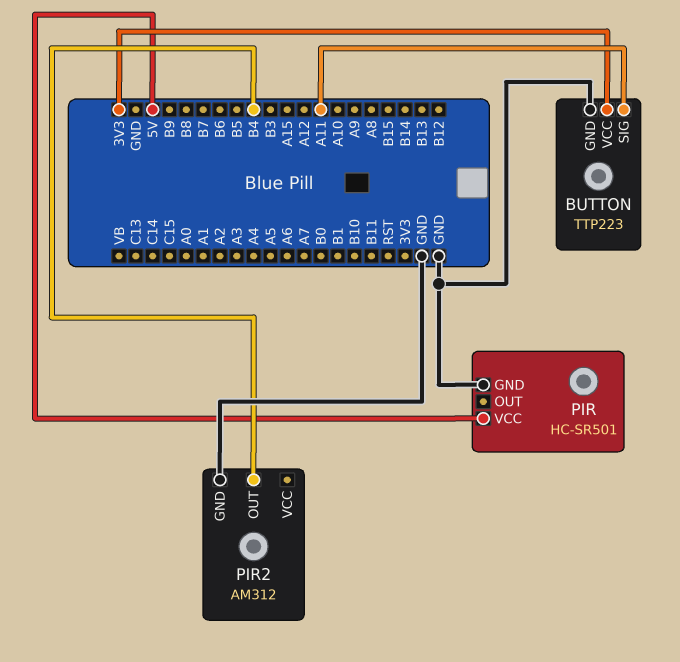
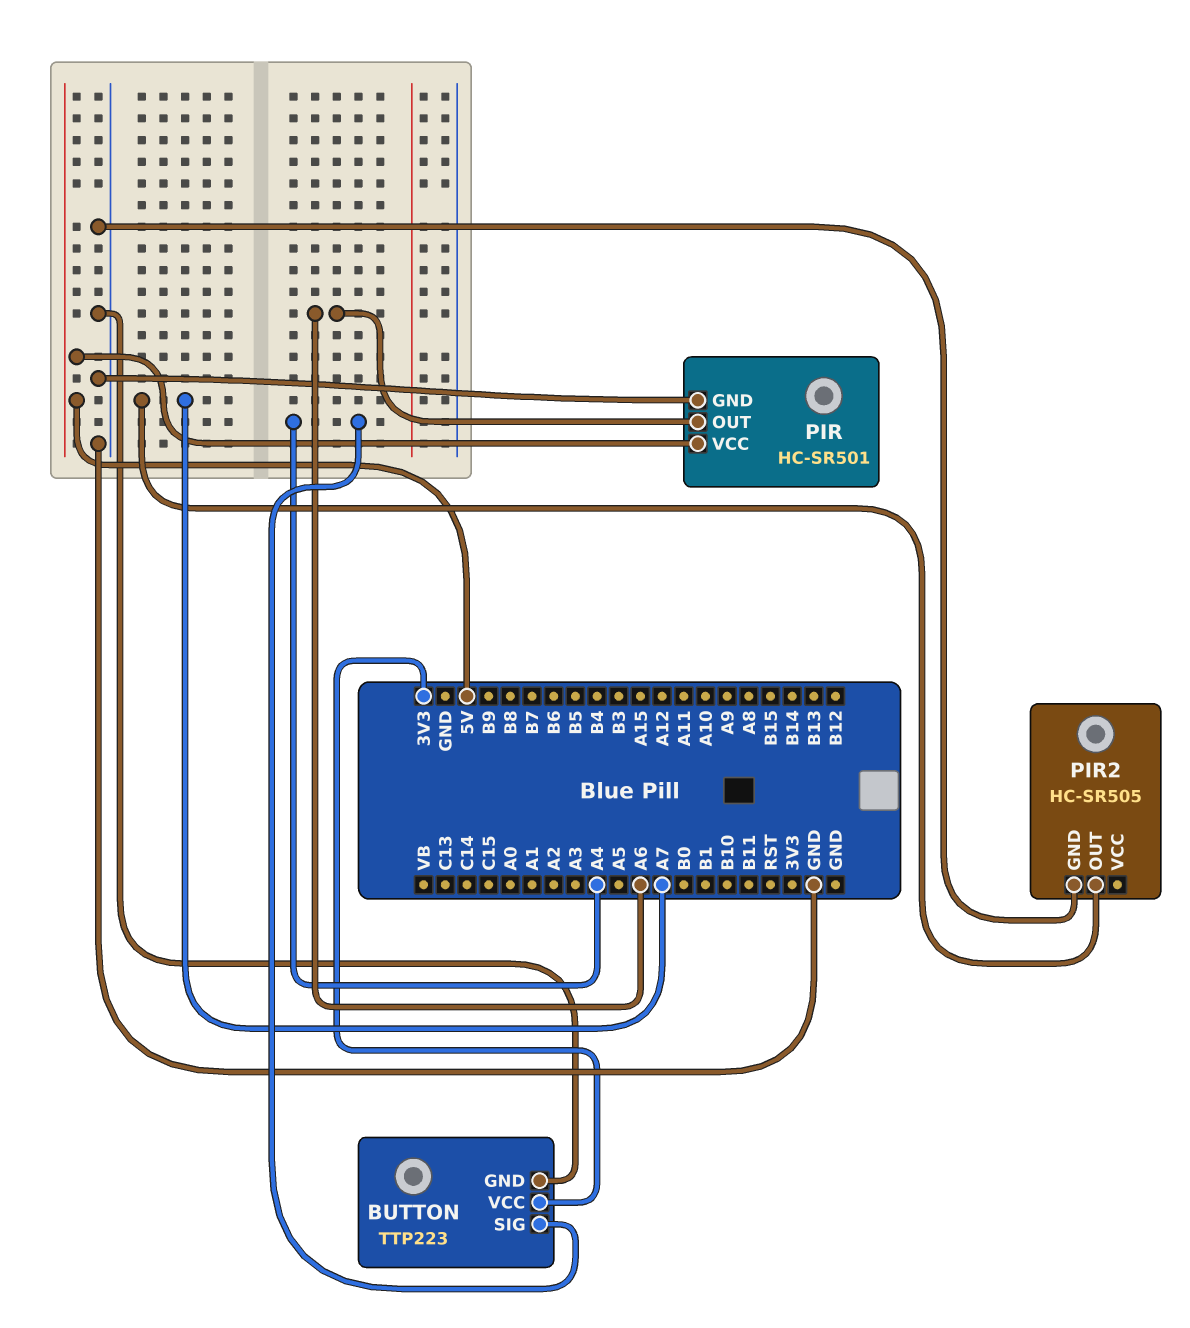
BUTTON pin SIG: A11 -> A4
PIR pin OUT: none -> A6
PIR2: AM312 -> HC-SR505
PIR2 pin OUT: B4 -> A7

